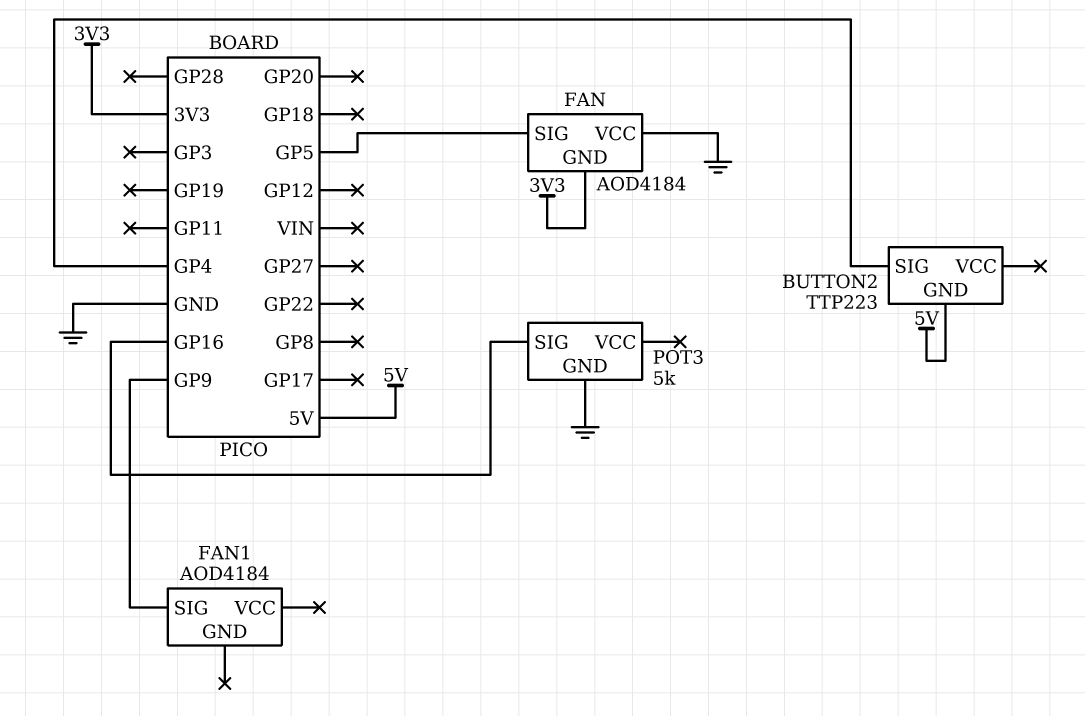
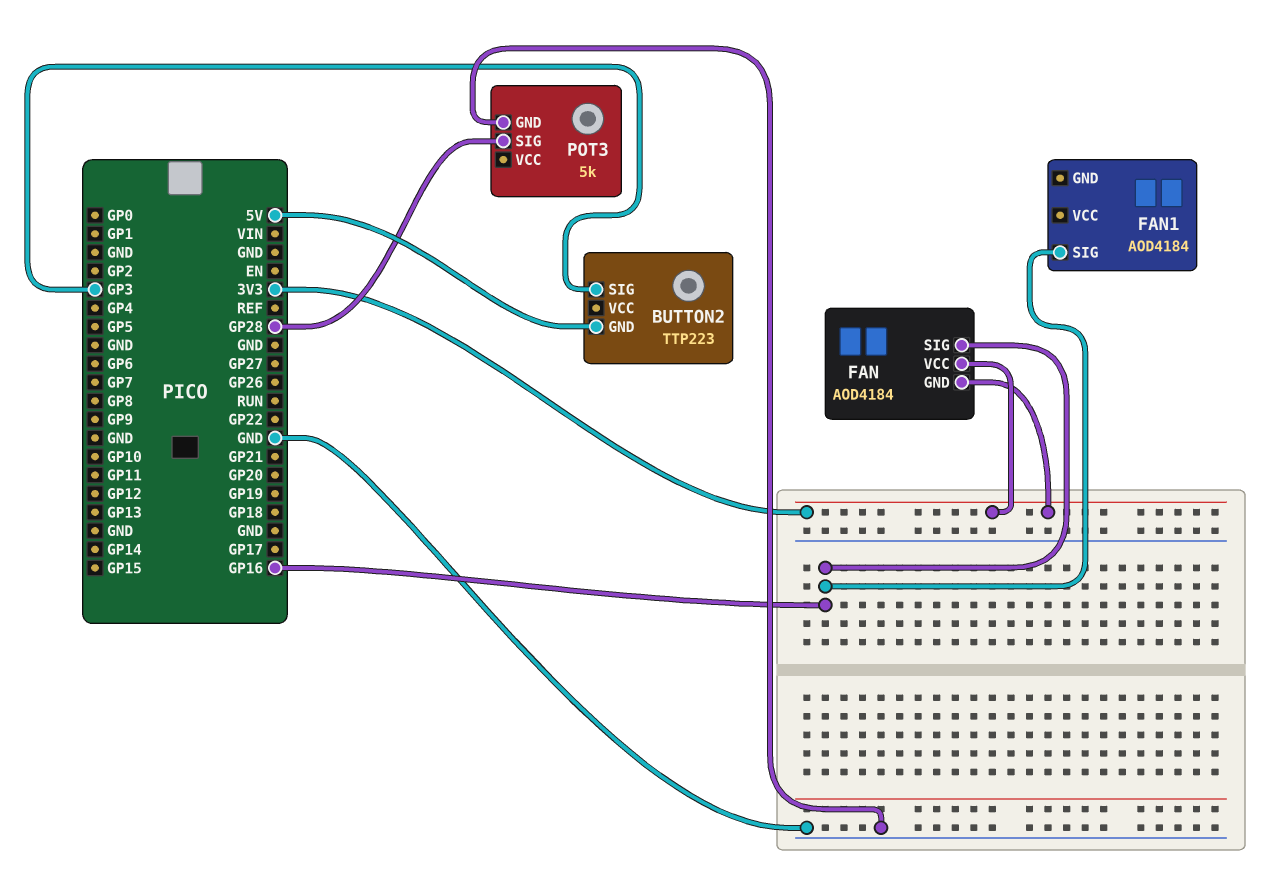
BUTTON2 pin SIG: GP4 -> GP3
FAN pin SIG: GP5 -> GP16
FAN pin VCC: GND -> 3V3
FAN1 pin SIG: GP9 -> GP16
POT3 pin SIG: GP16 -> GP28

